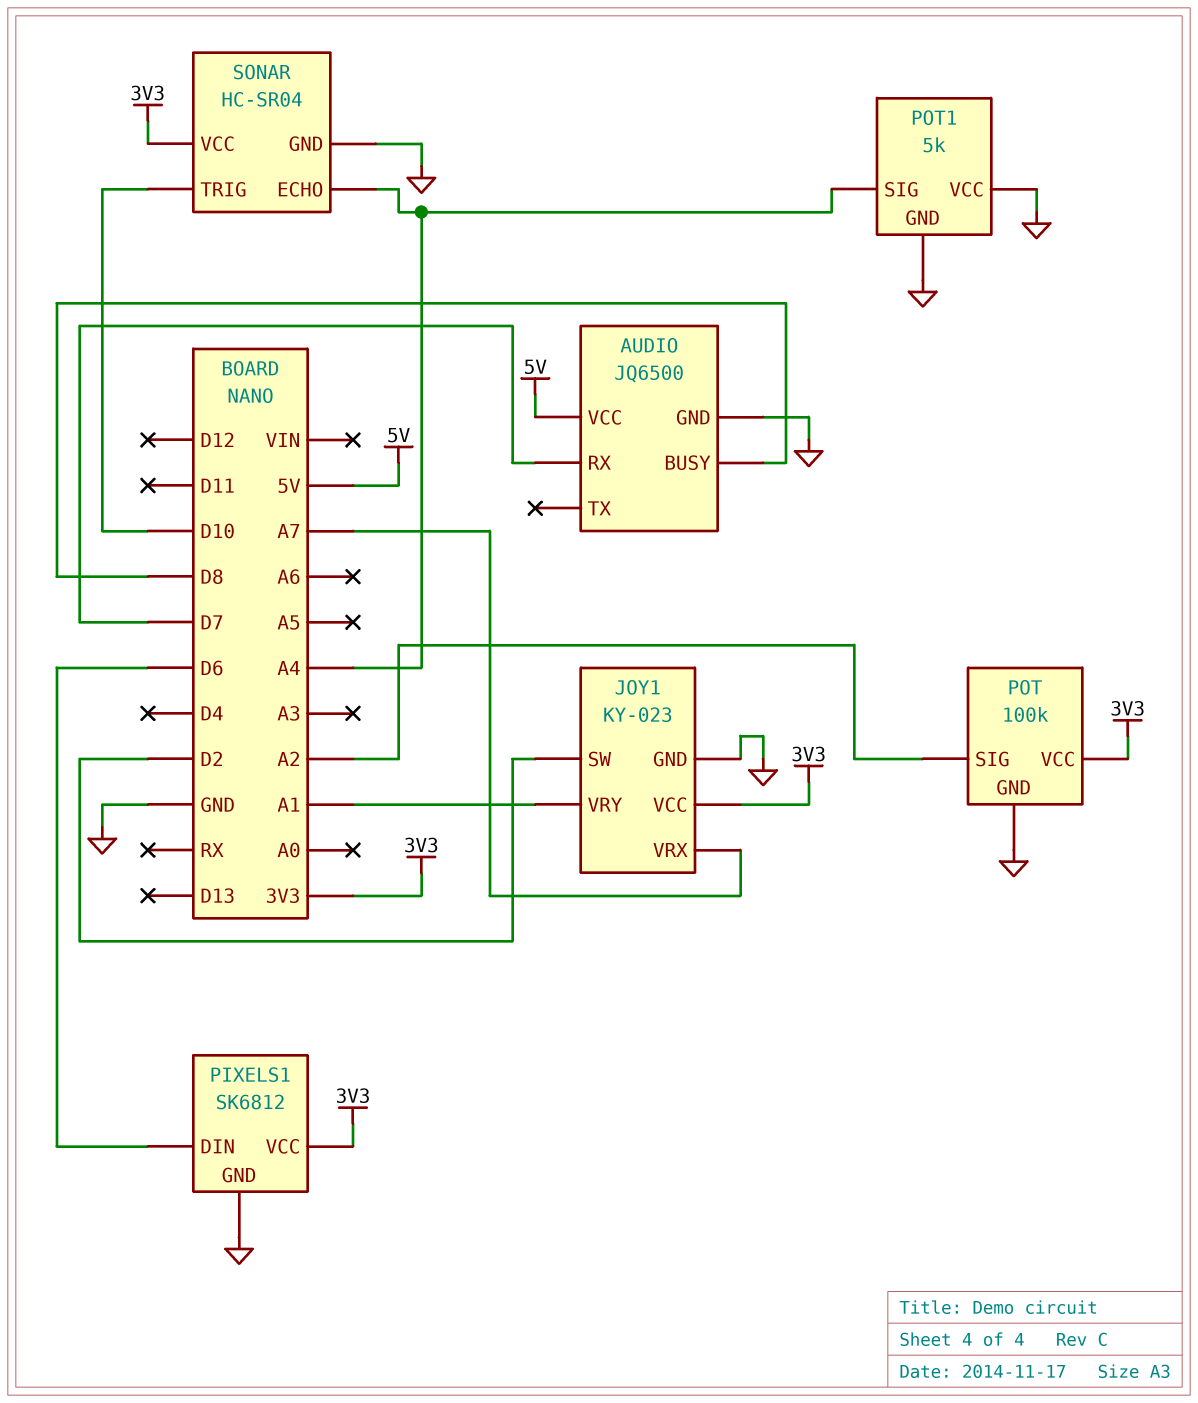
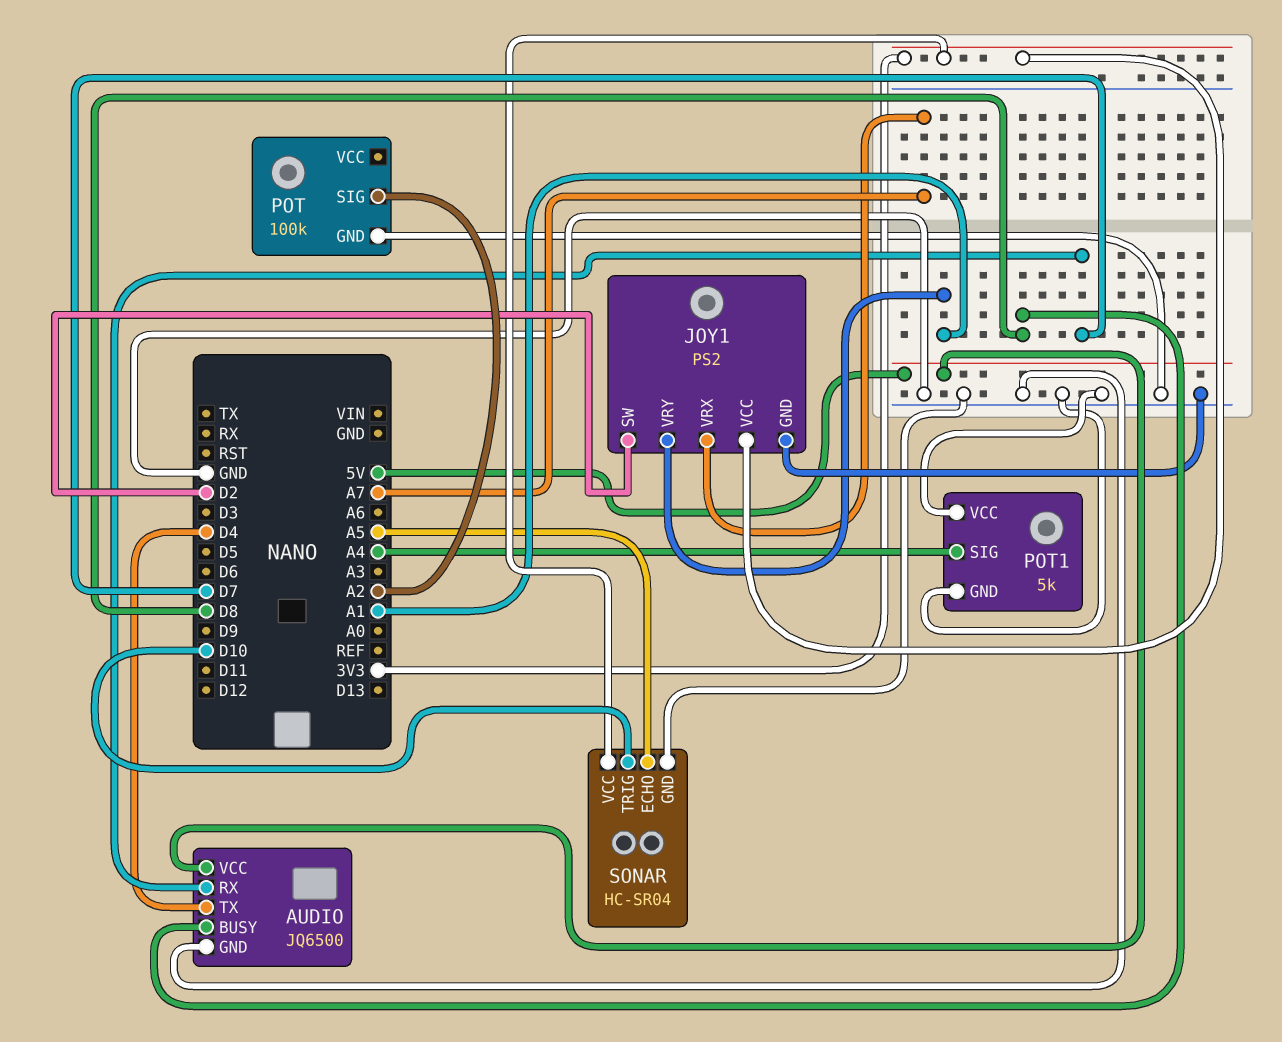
AUDIO pin TX: none -> D4
JOY1: KY-023 -> PS2
PIXELS1: SK6812 -> none
PIXELS1 pin DIN: D6 -> none
PIXELS1 pin GND: GND -> none
PIXELS1 pin VCC: 3V3 -> none
POT pin VCC: 3V3 -> none
SONAR pin ECHO: A4 -> A5

